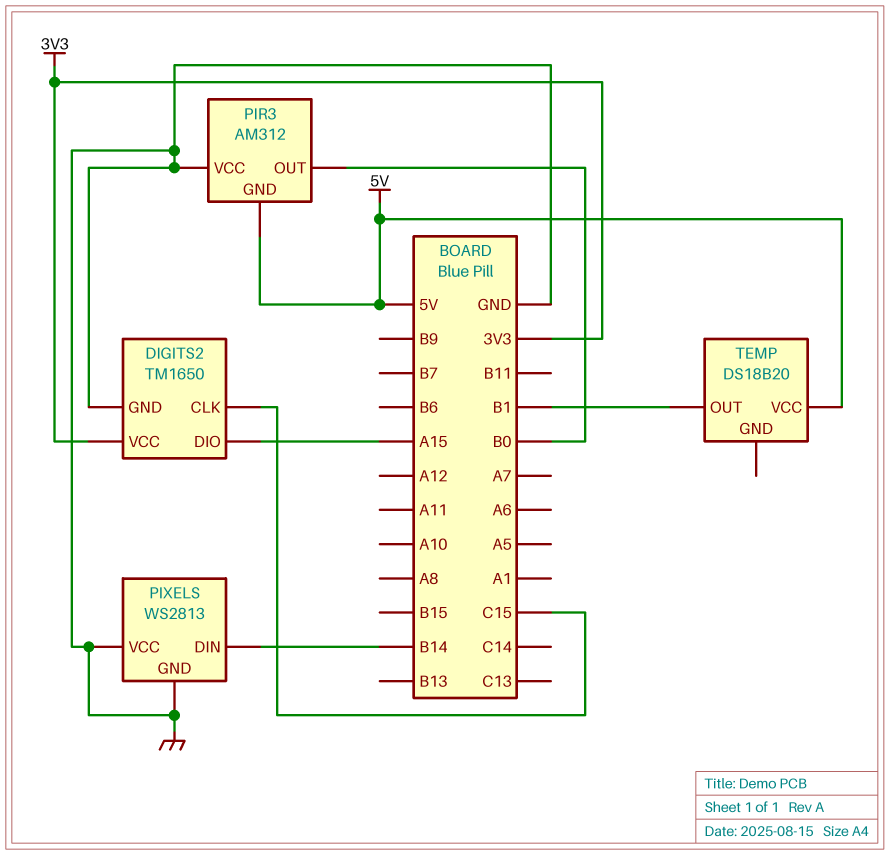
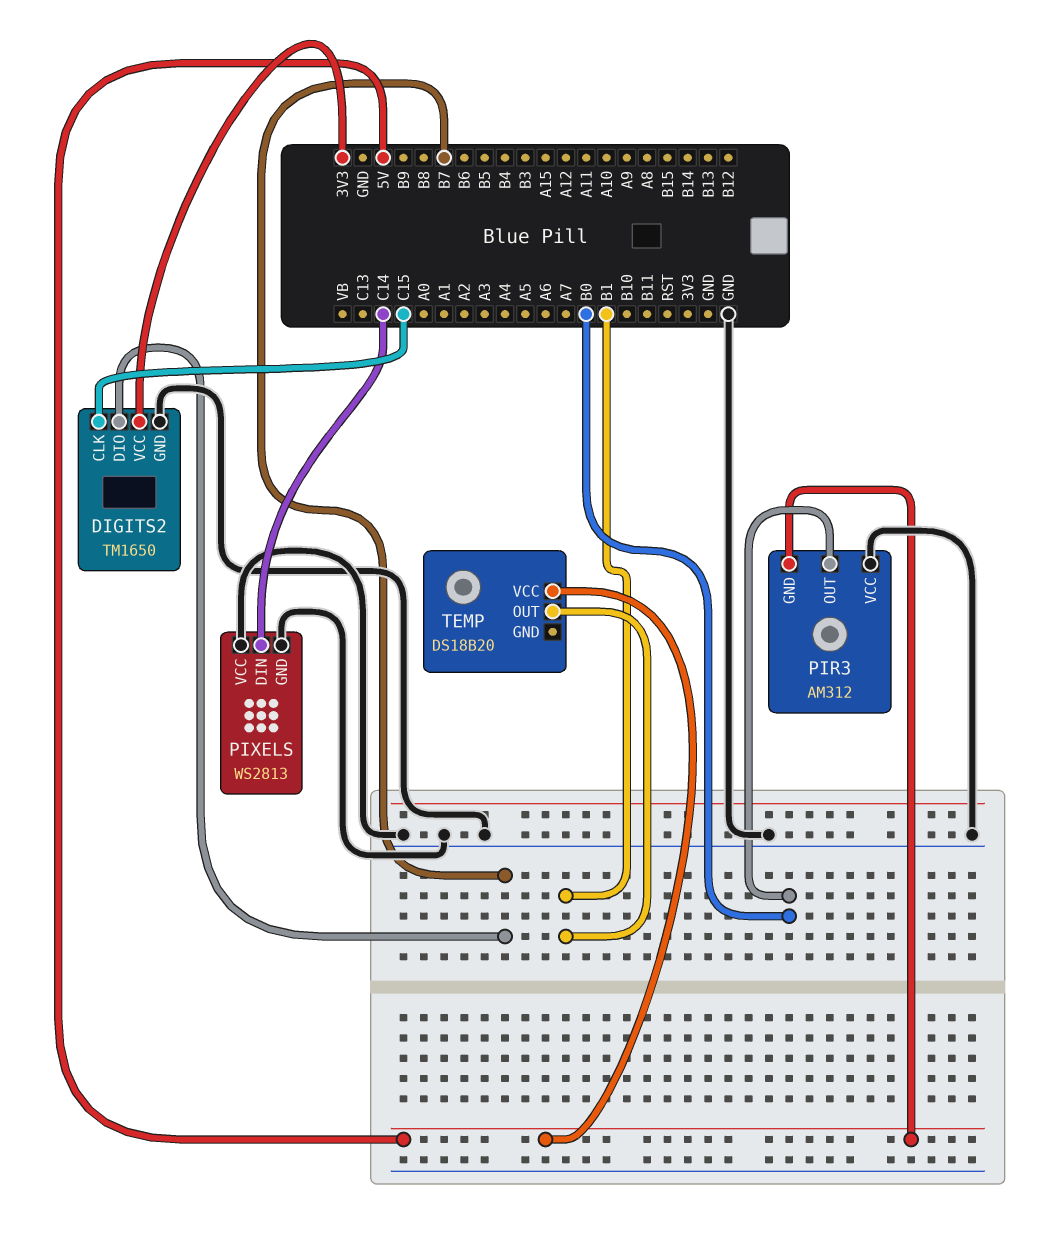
DIGITS2 pin DIO: A15 -> B7
PIXELS pin DIN: B14 -> C14

